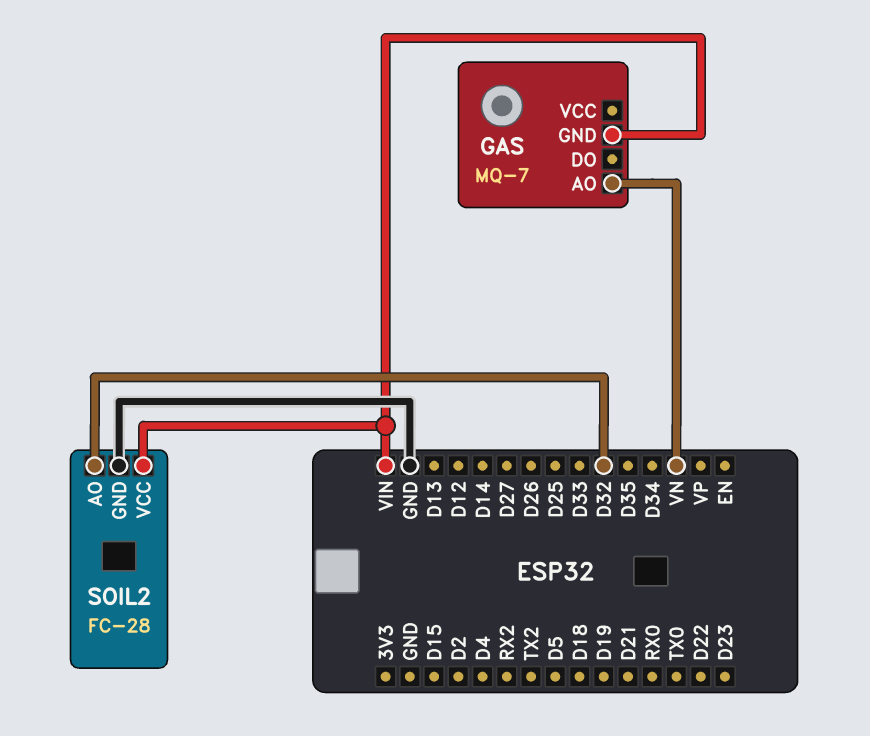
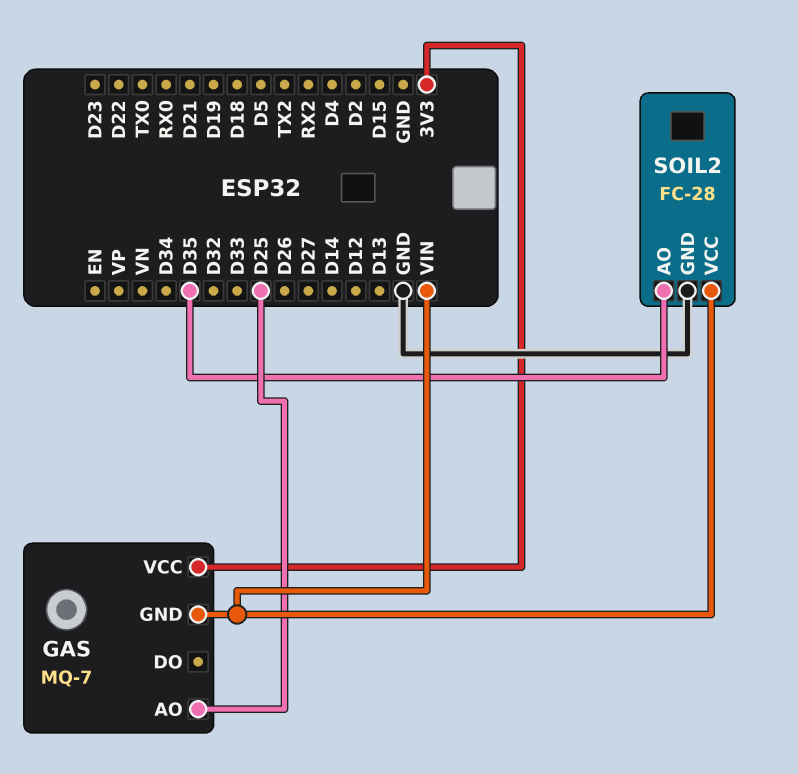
GAS pin AO: VN -> D25
GAS pin VCC: none -> 3V3
SOIL2 pin AO: D32 -> D35

